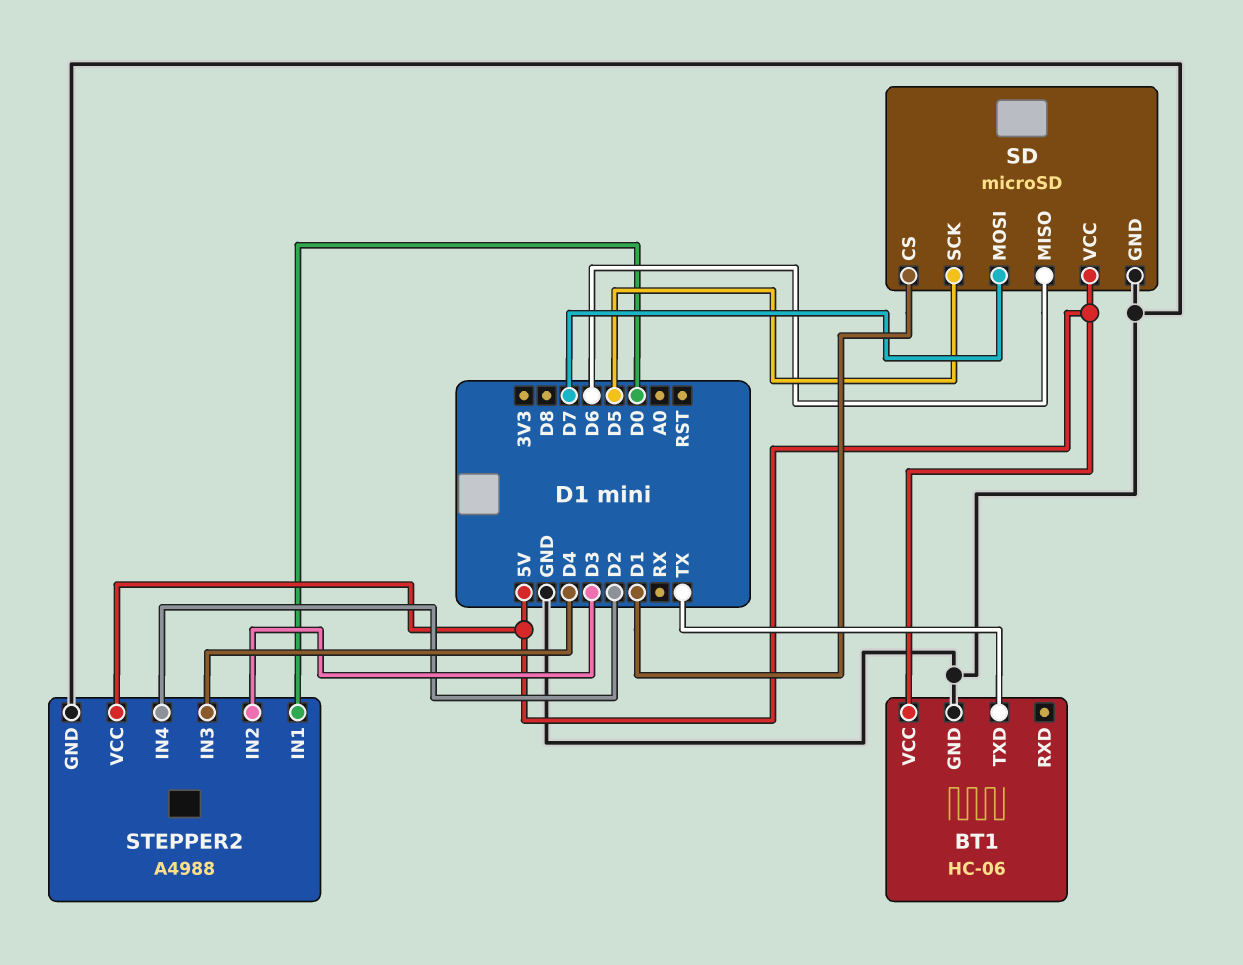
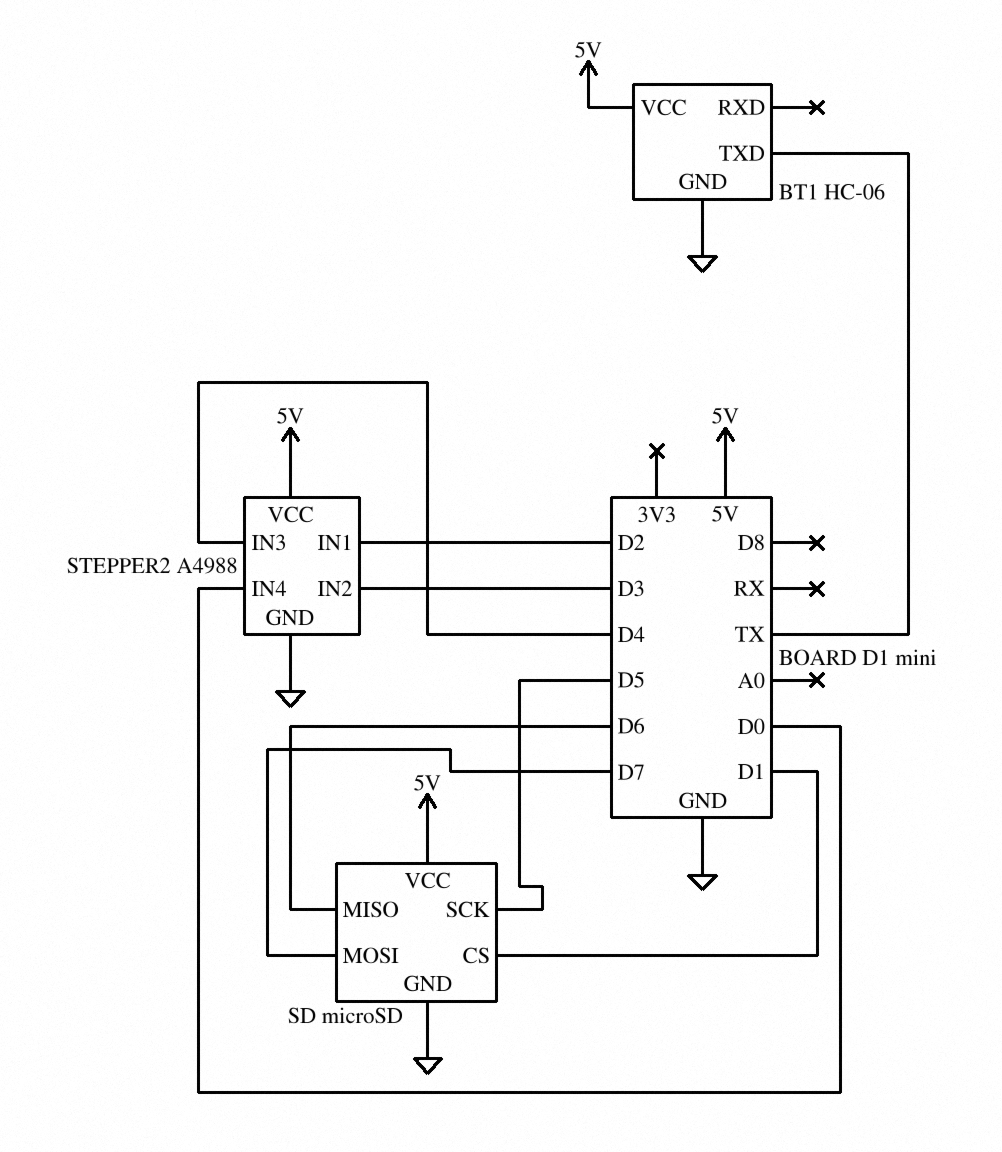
STEPPER2 pin IN1: D0 -> D2
STEPPER2 pin IN4: D2 -> D0

